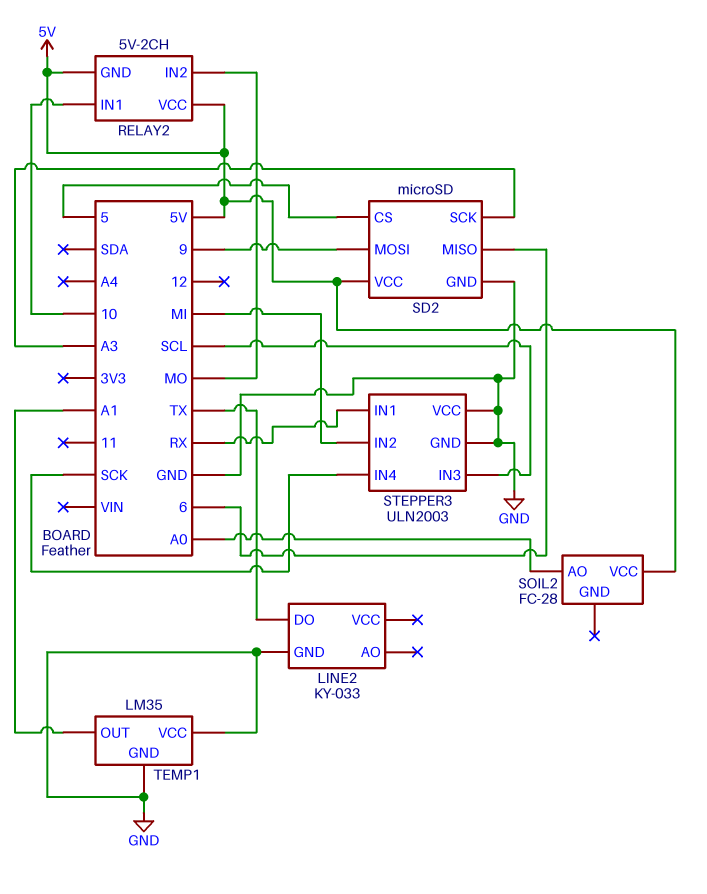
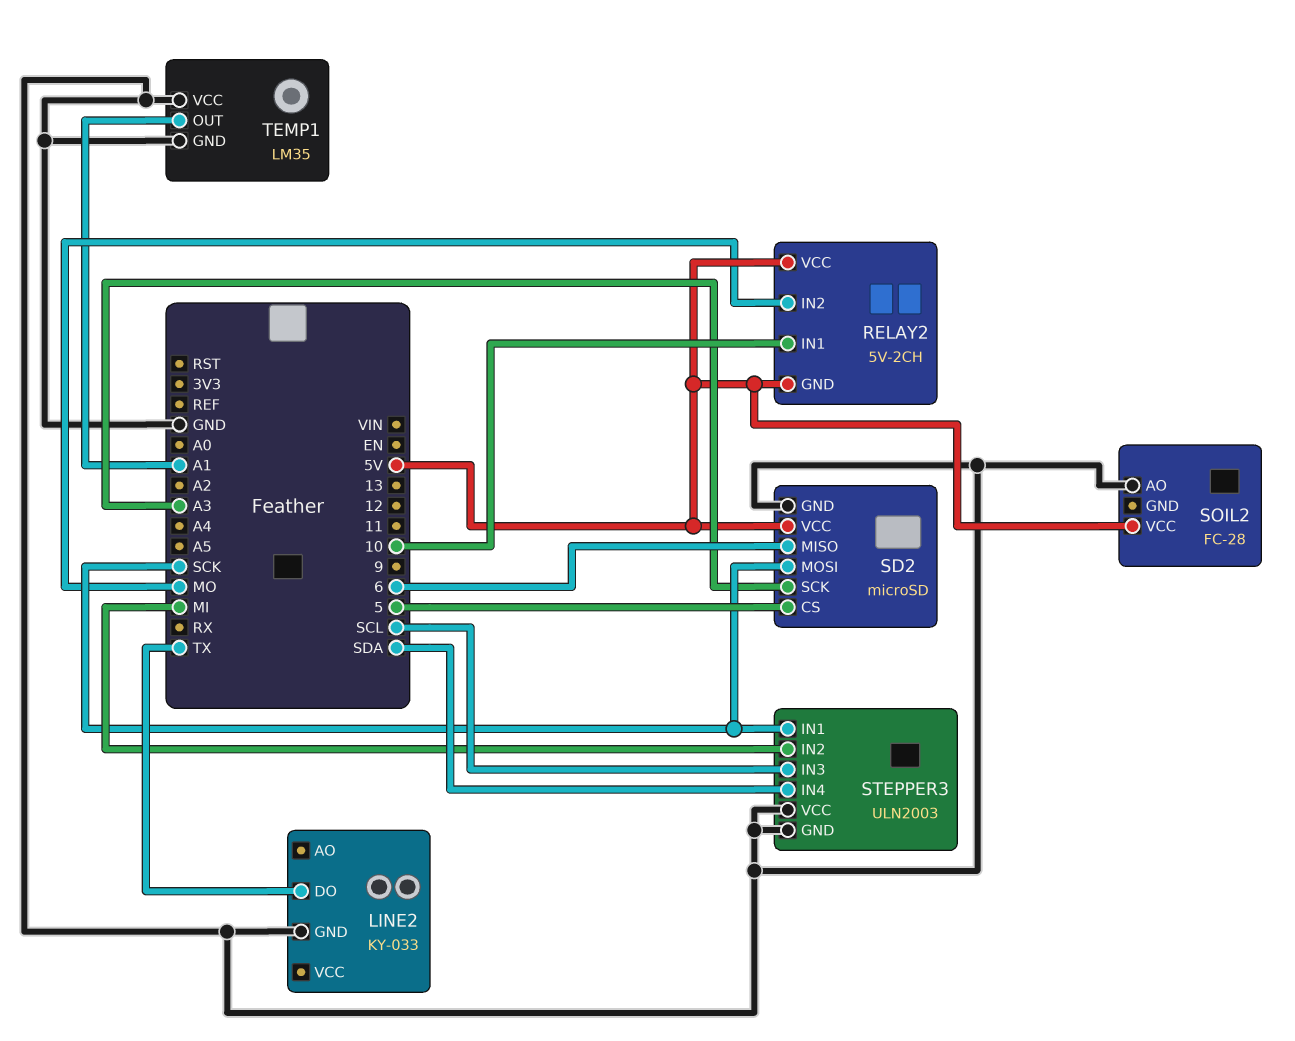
SD2 pin MOSI: 9 -> SCK
SOIL2 pin AO: A0 -> GND
STEPPER3 pin IN1: RX -> SCK
STEPPER3 pin IN4: SCK -> SDA

